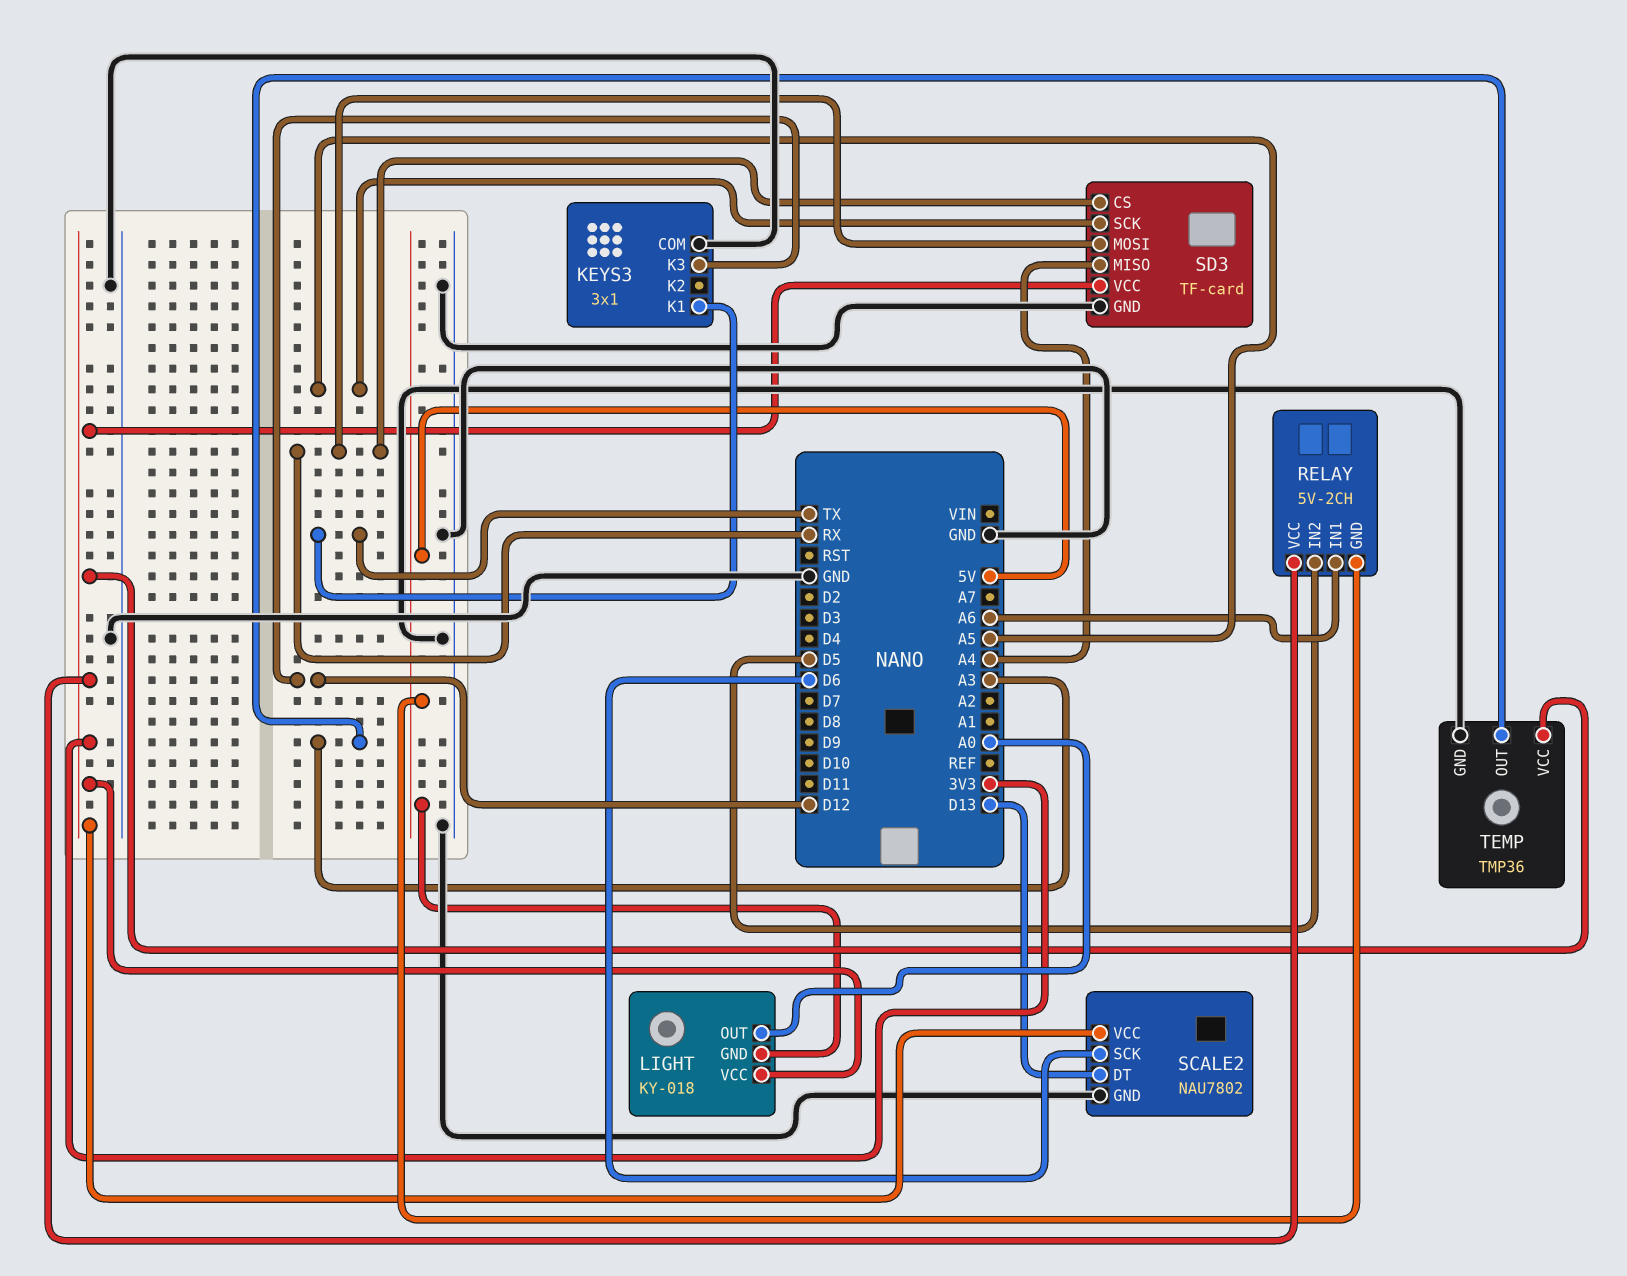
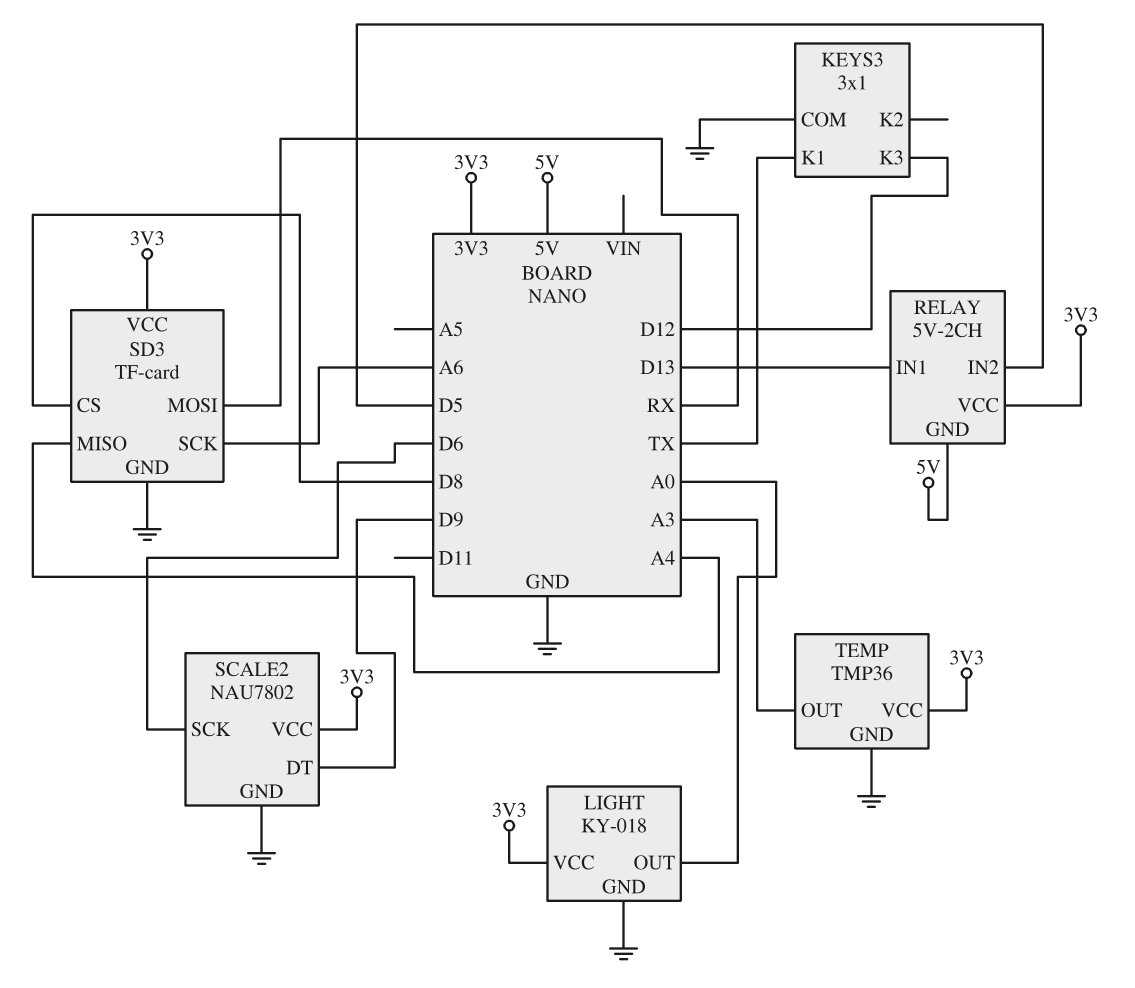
LIGHT pin GND: 5V -> GND
RELAY pin IN1: A6 -> D13
SCALE2 pin DT: D13 -> D9
SD3 pin CS: RX -> D8
SD3 pin SCK: A5 -> A6

